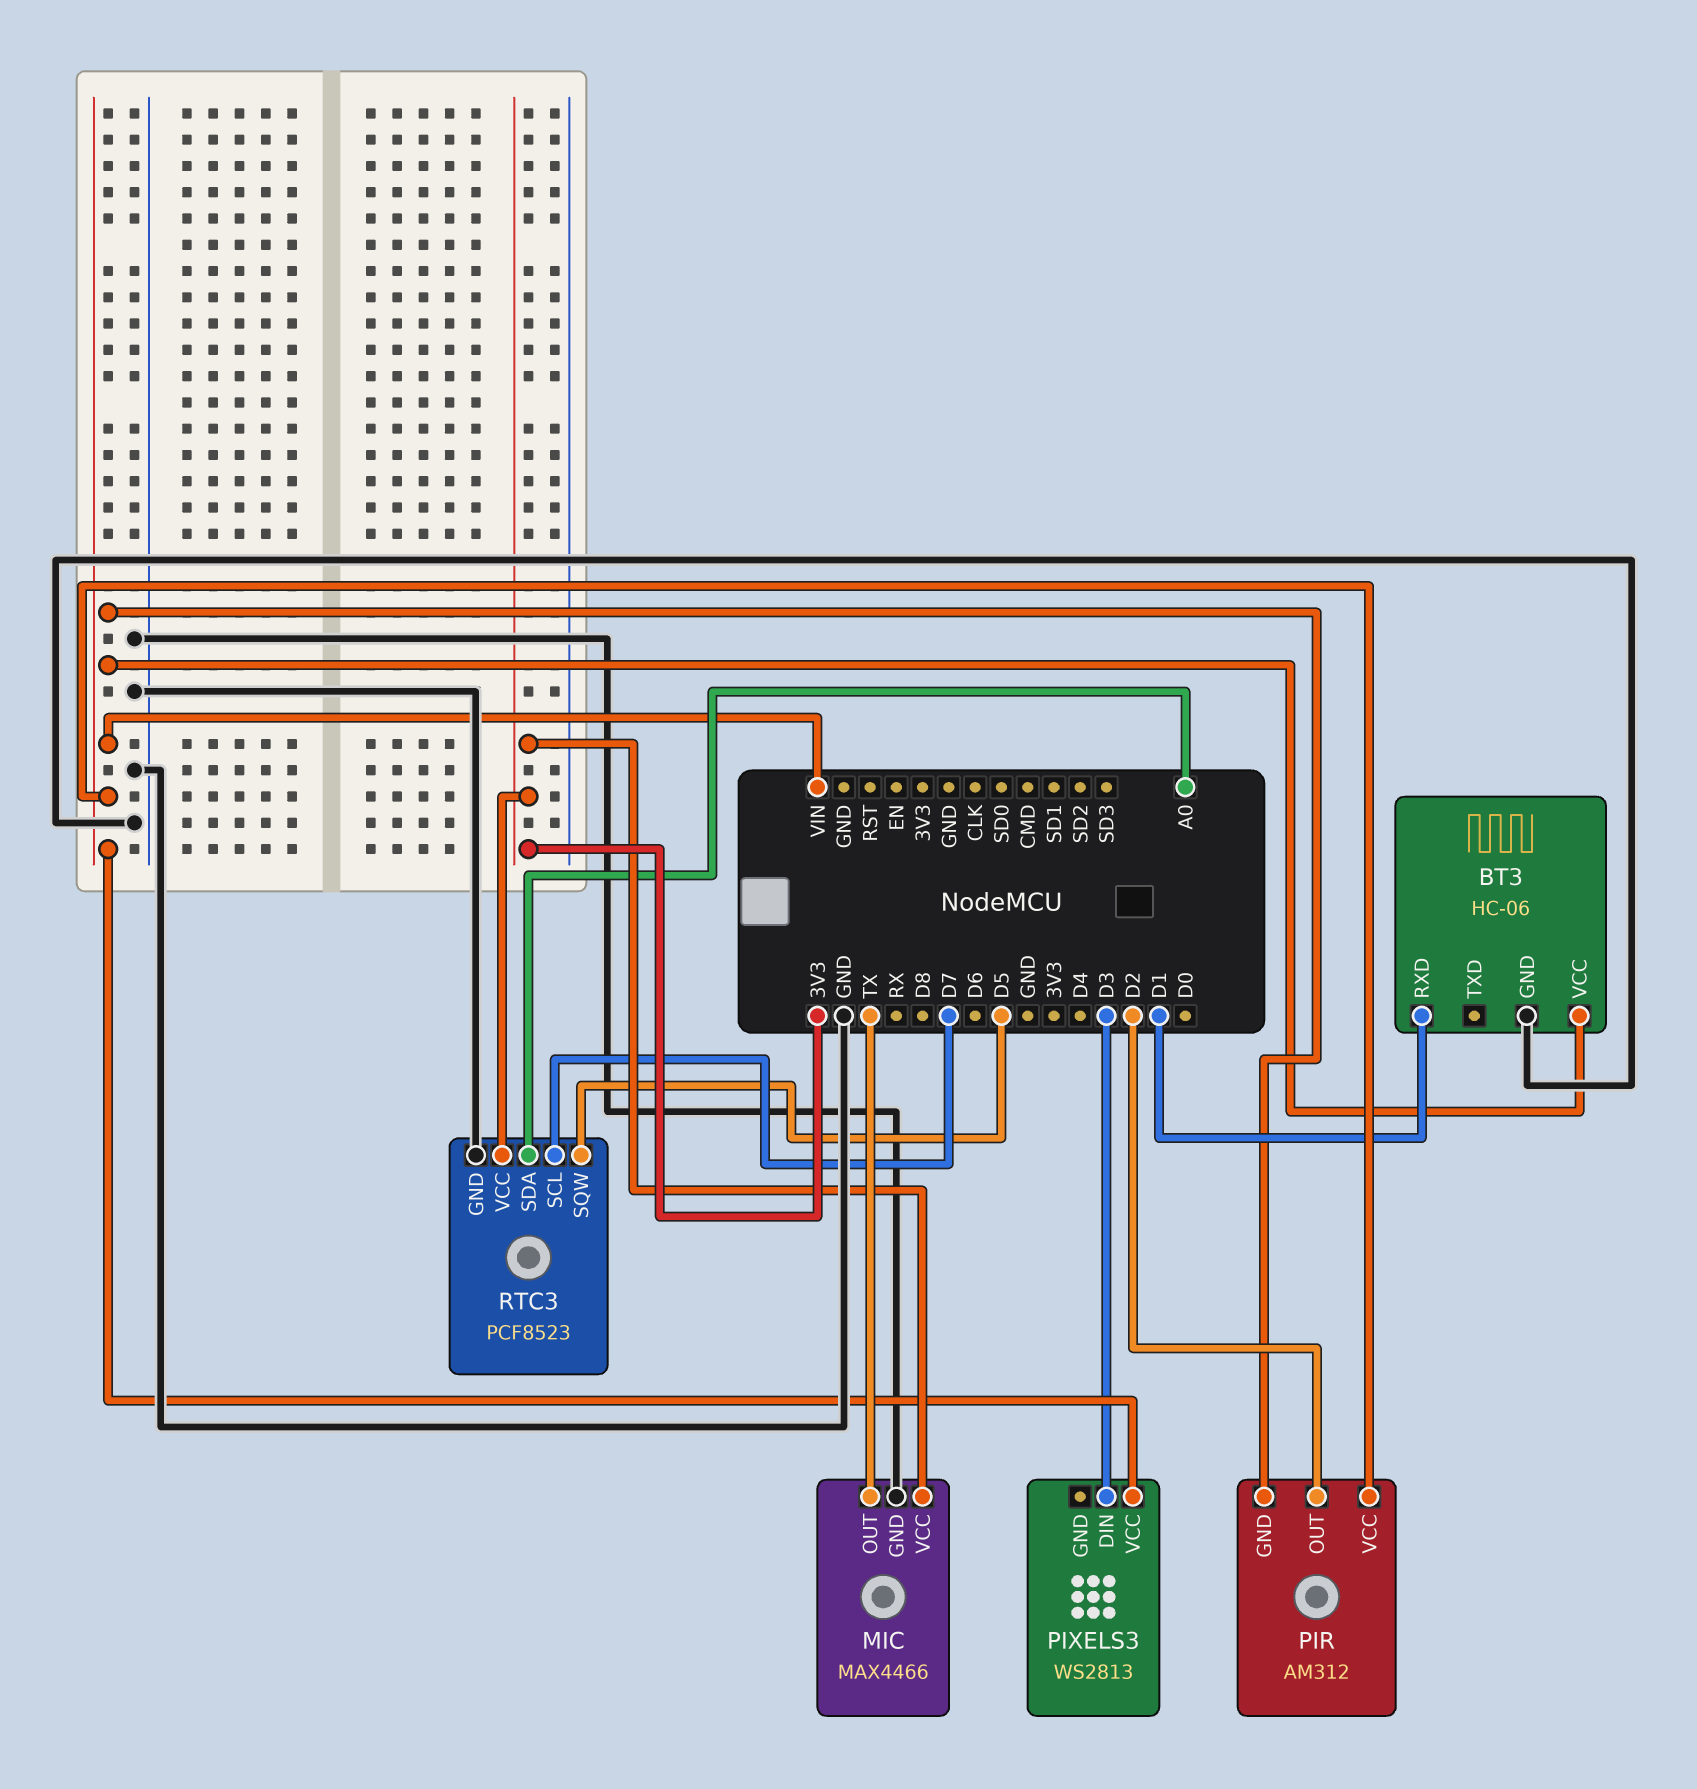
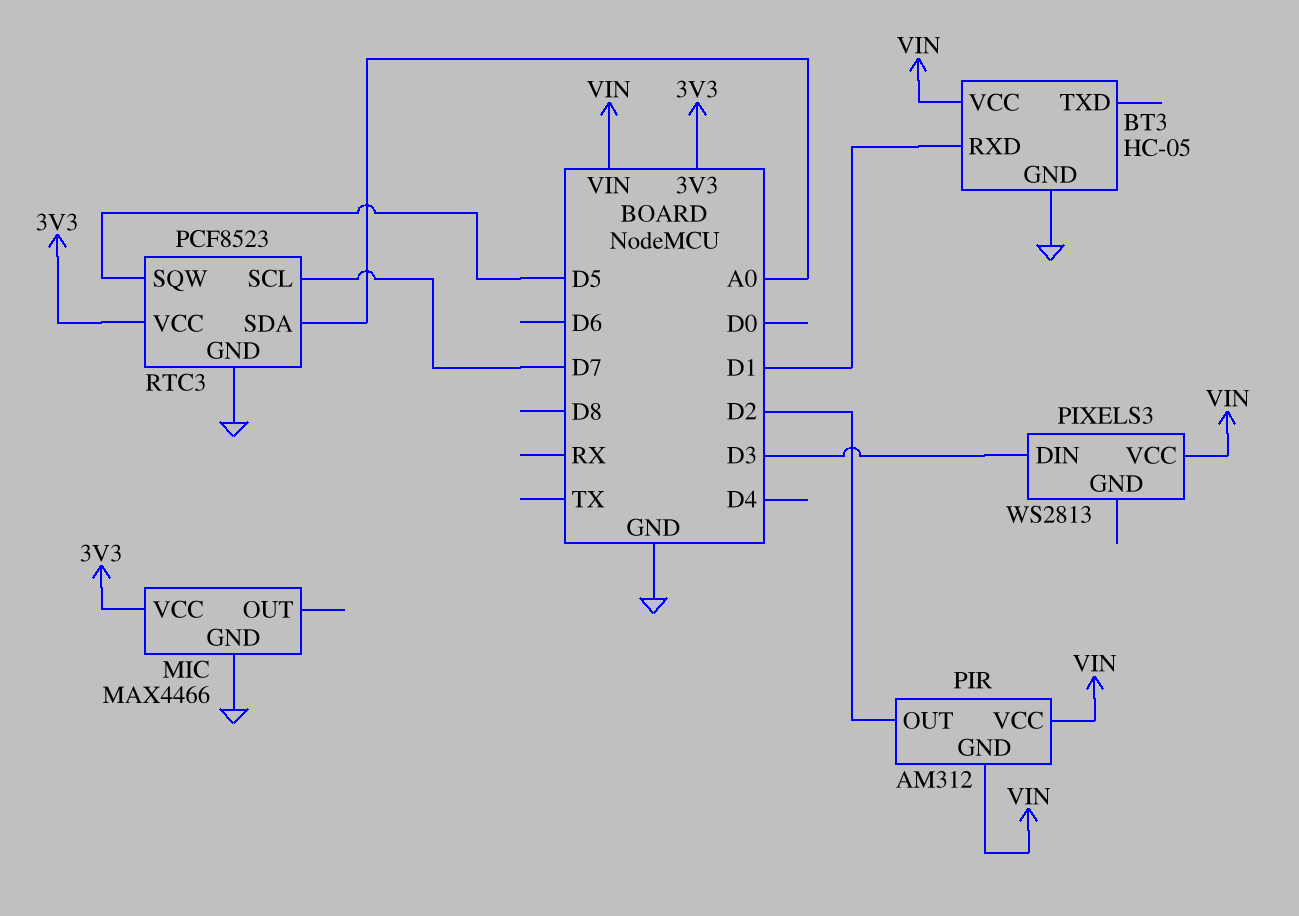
BT3: HC-06 -> HC-05
MIC pin OUT: TX -> none

